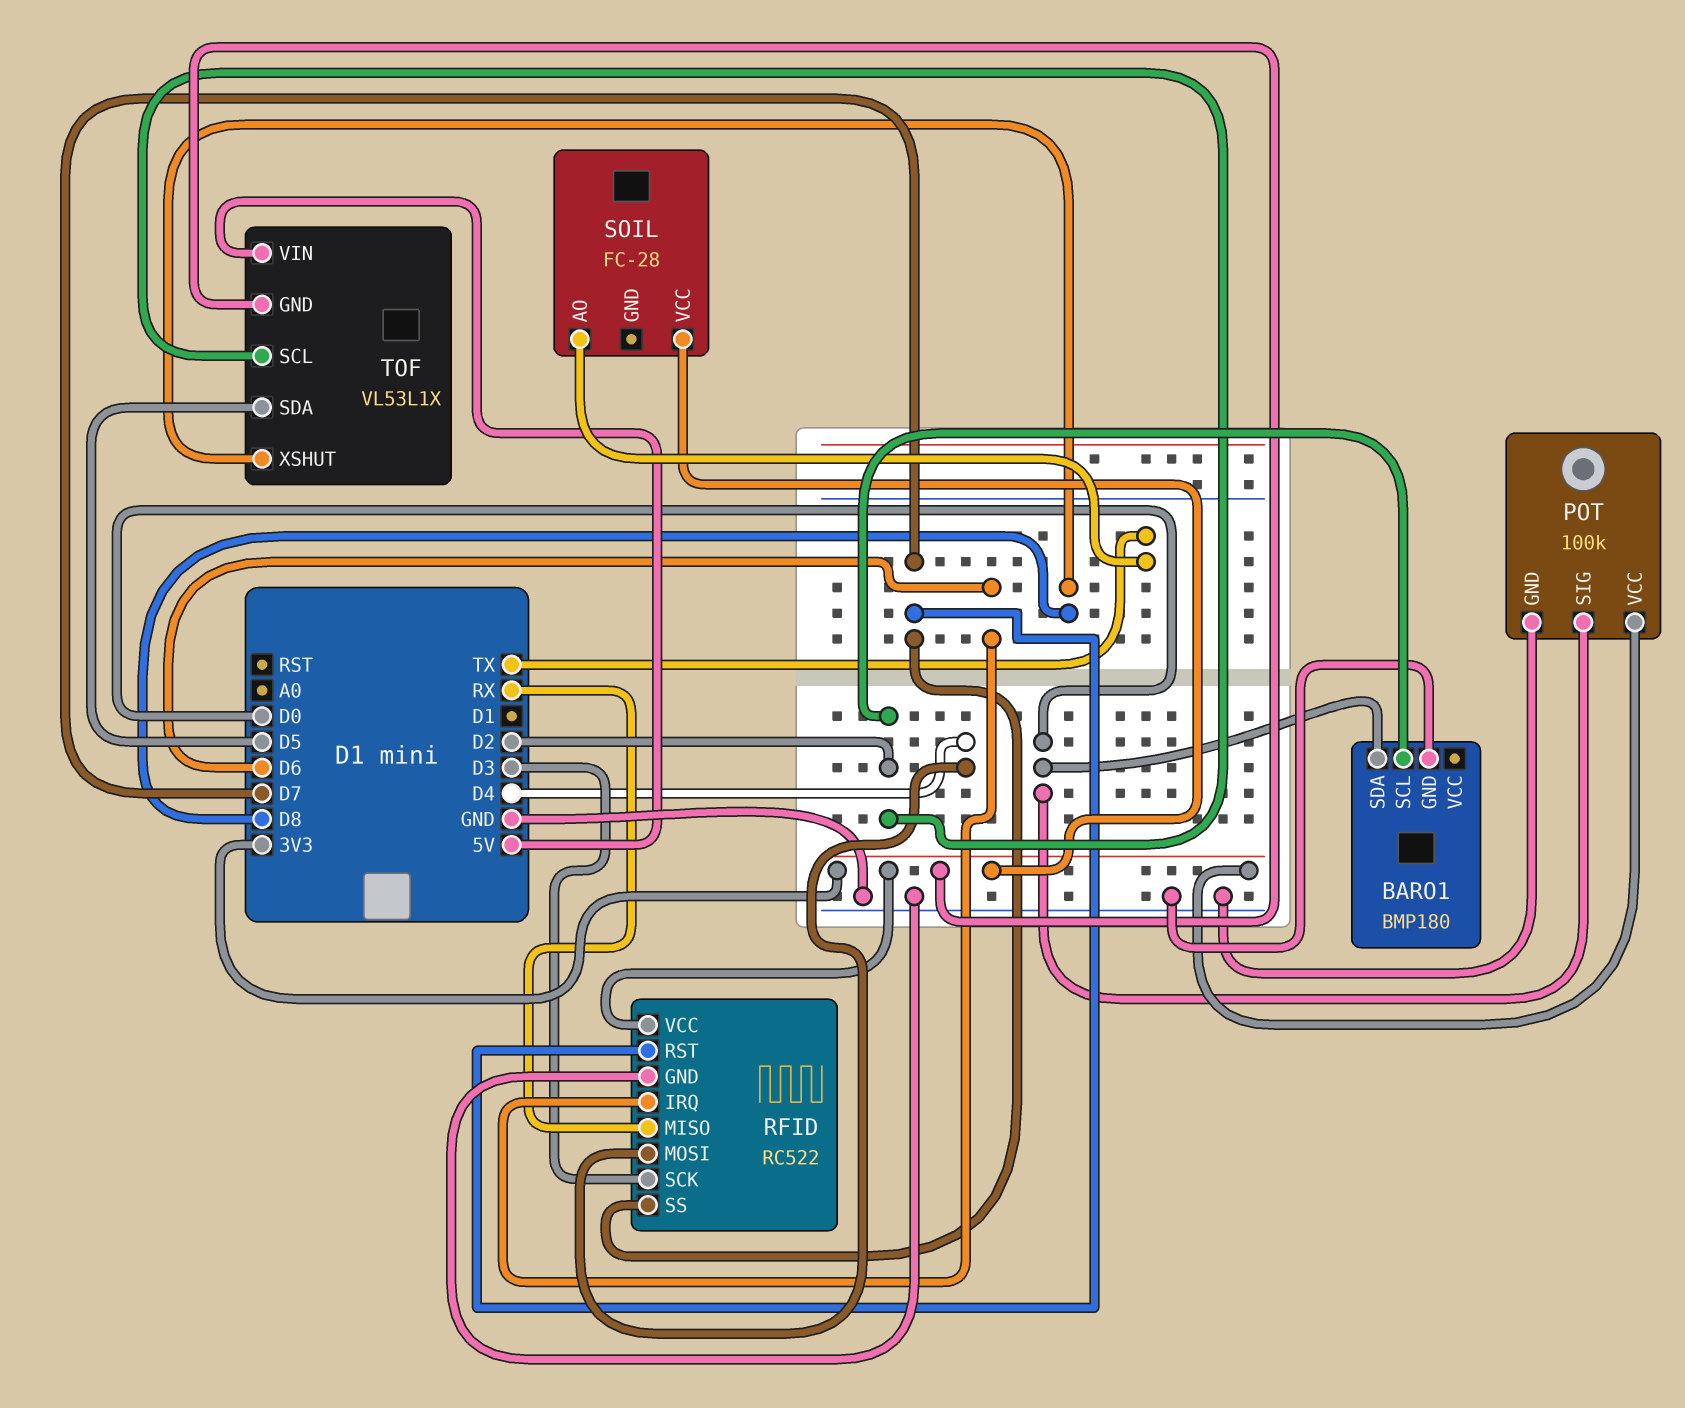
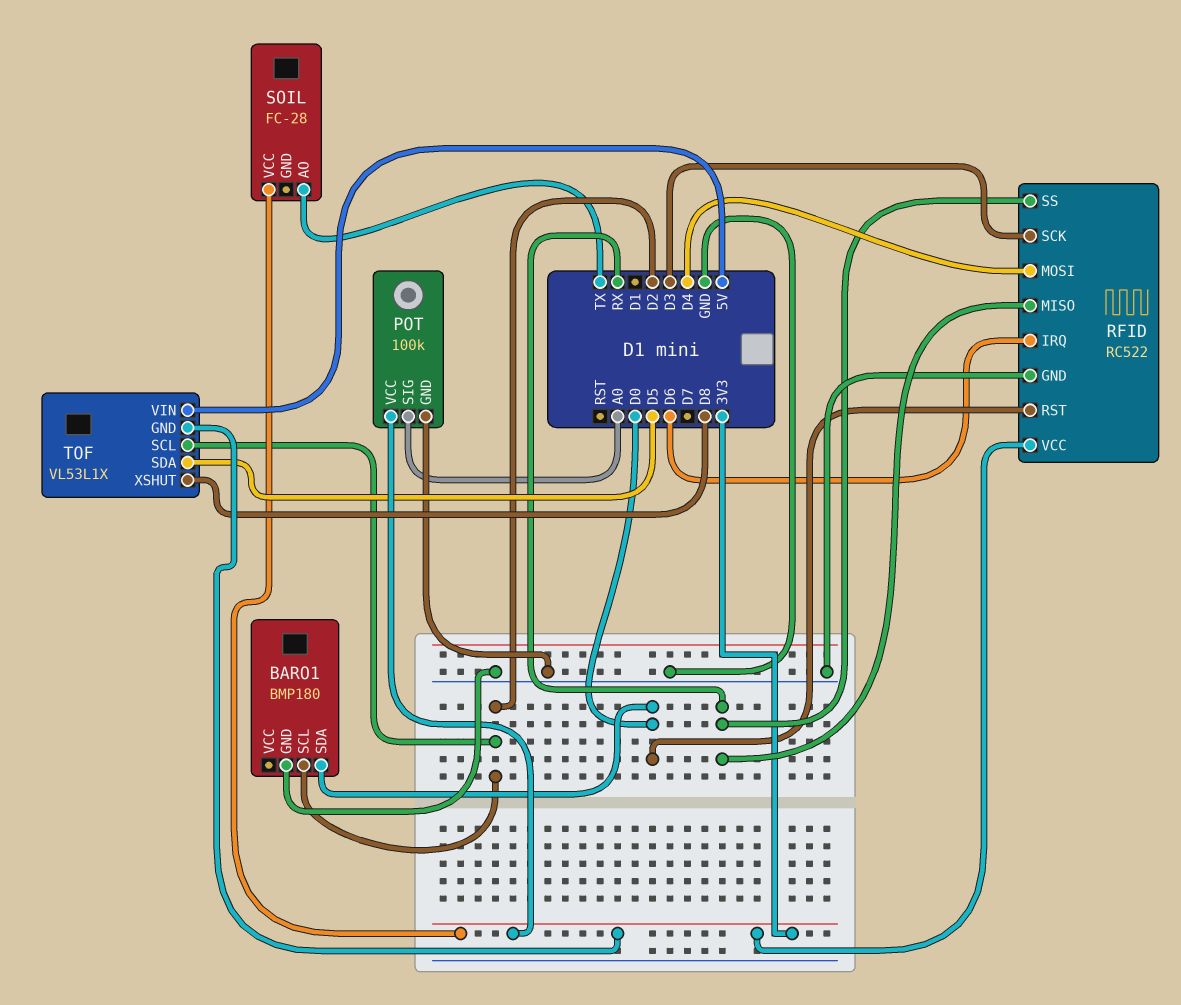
POT pin SIG: D0 -> A0
RFID pin RST: D7 -> D0
RFID pin SS: D7 -> RX

